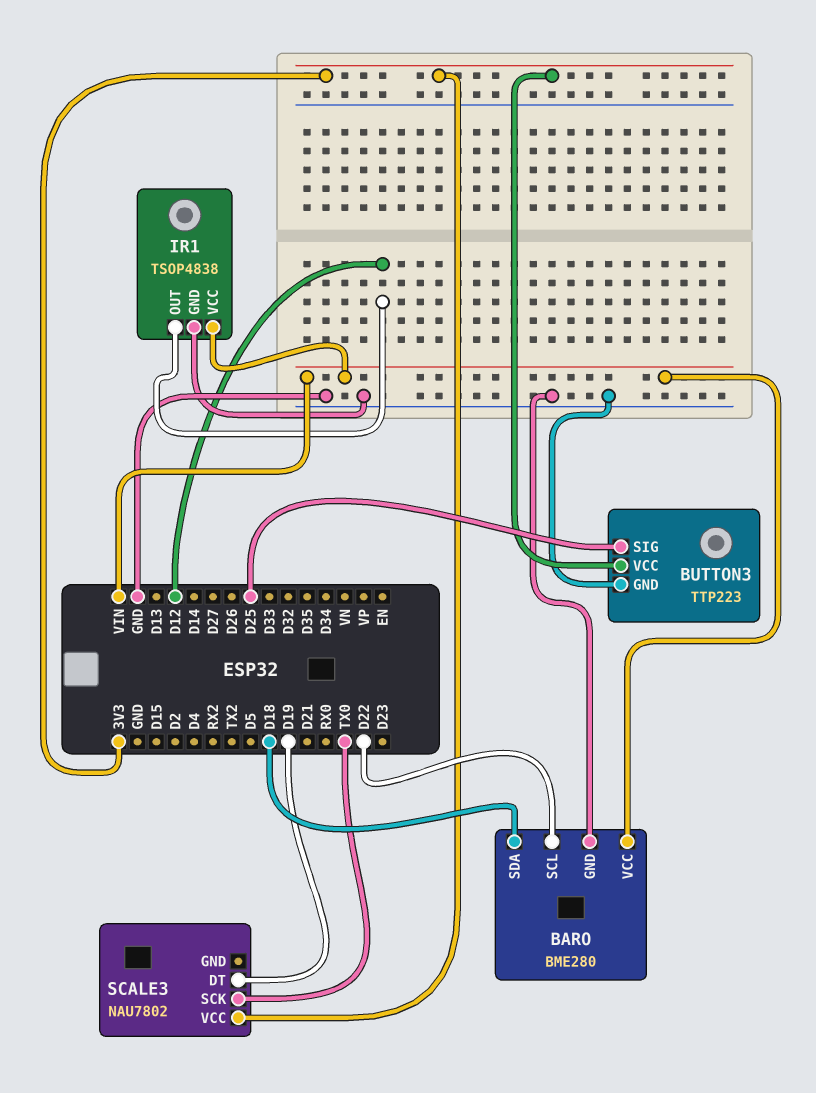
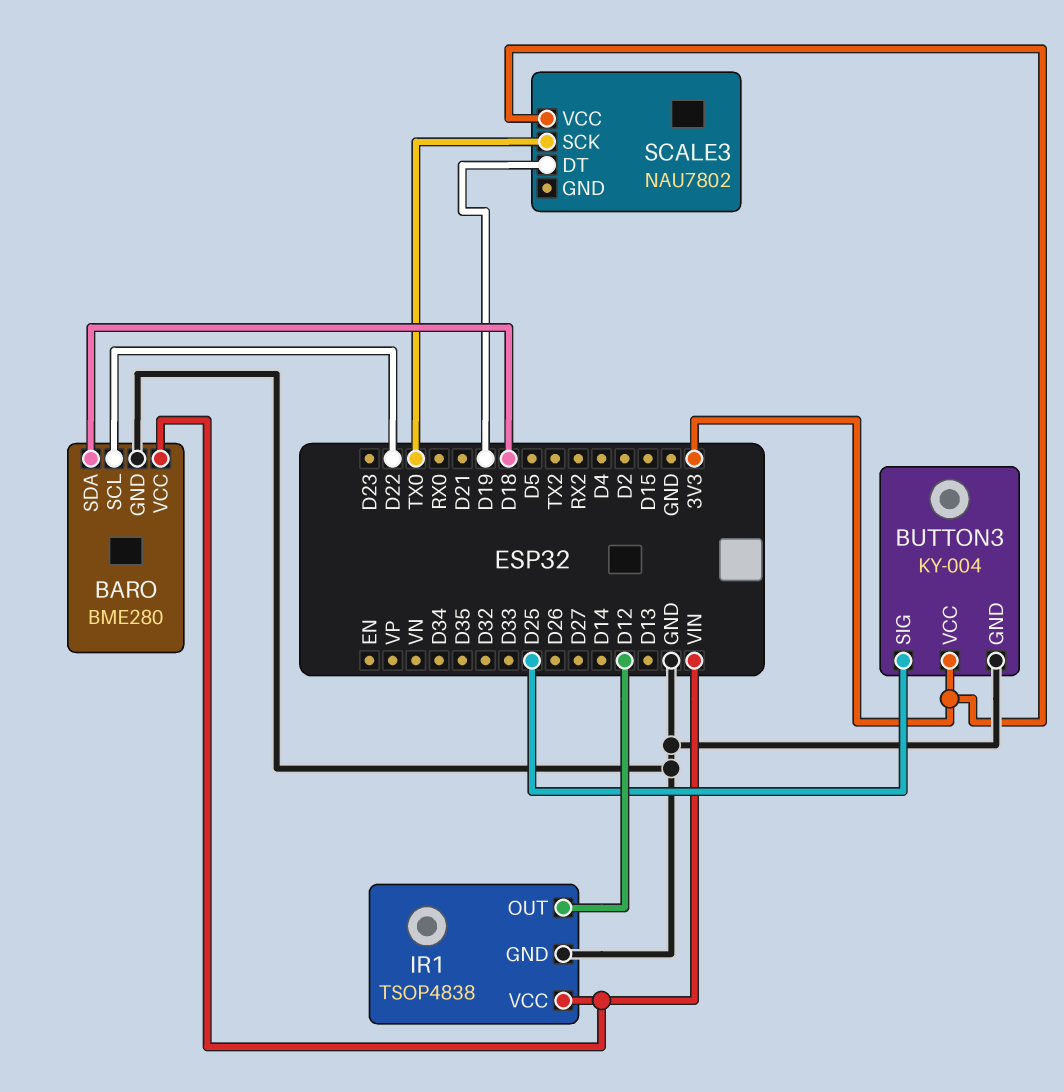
BUTTON3: TTP223 -> KY-004

